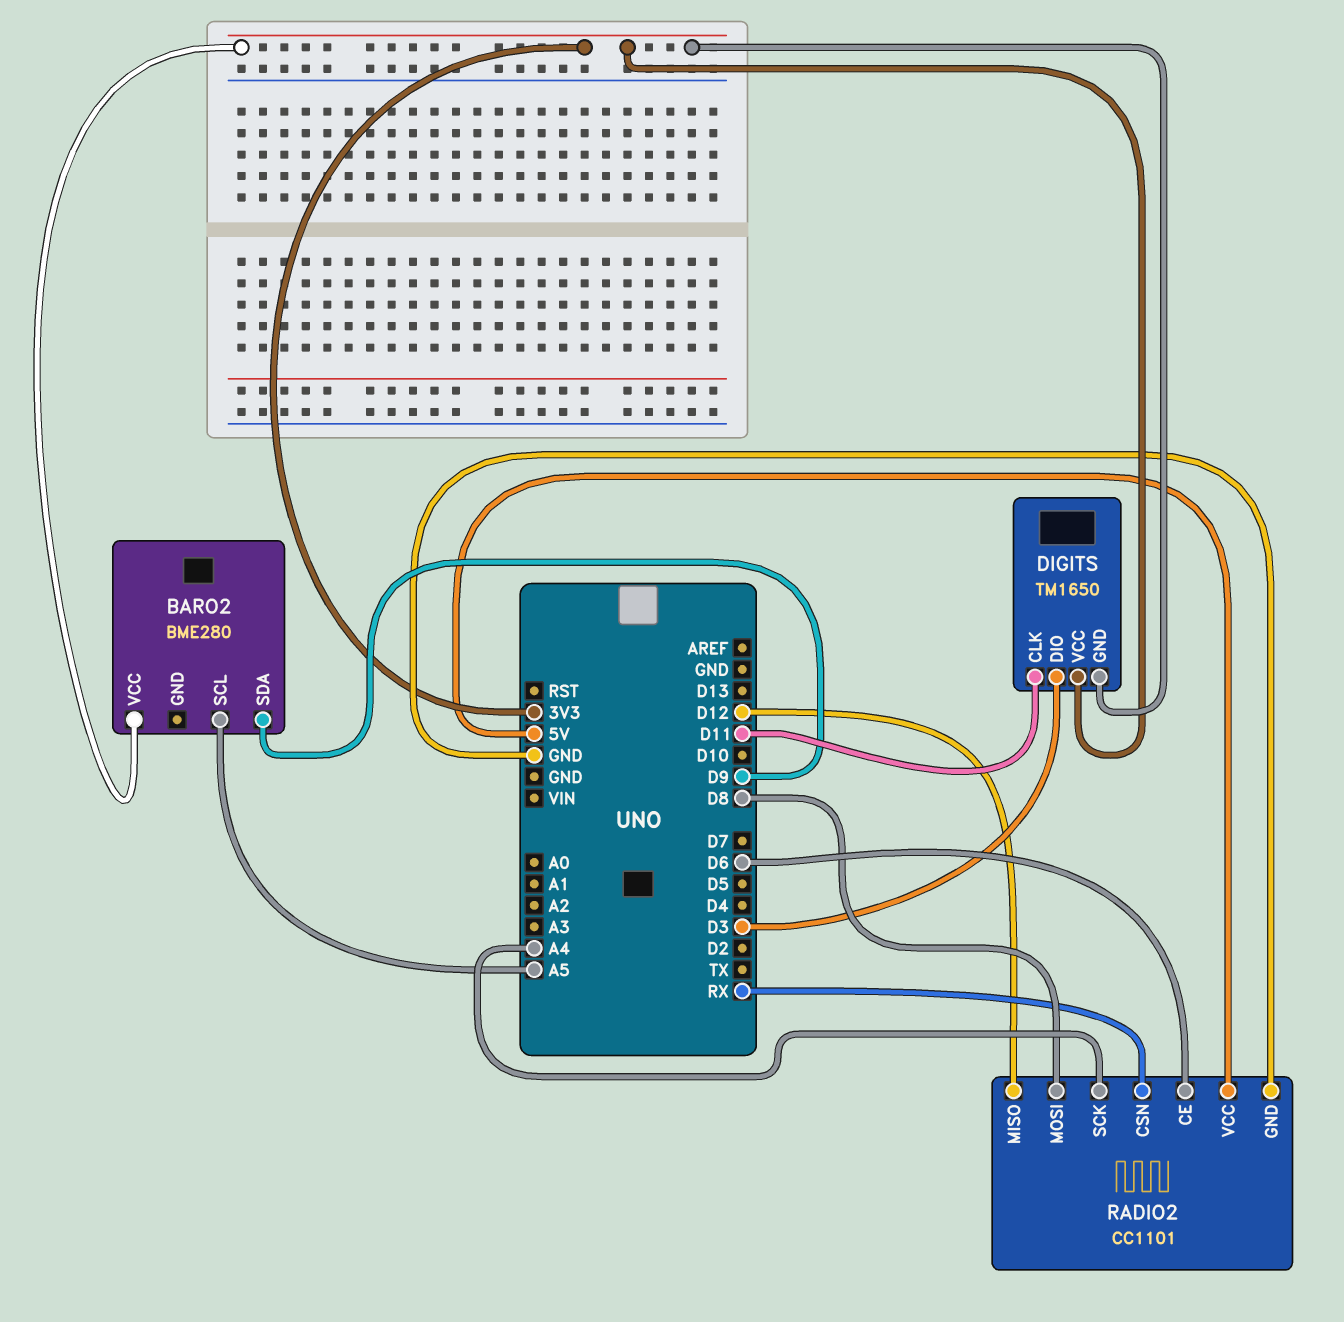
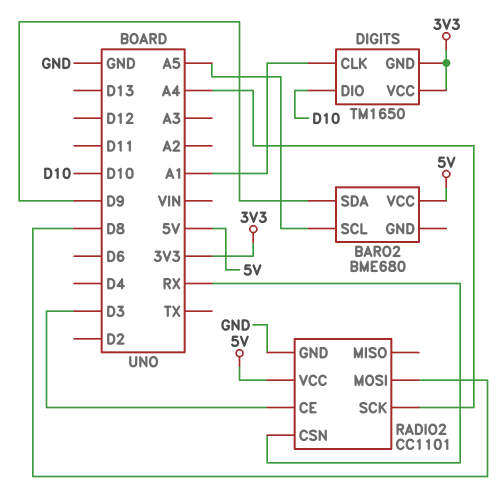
BARO2: BME280 -> BME680
BARO2 pin VCC: 3V3 -> 5V
DIGITS pin CLK: D11 -> A1
DIGITS pin DIO: D3 -> D10
RADIO2 pin CE: D6 -> D3
RADIO2 pin MISO: D12 -> none

